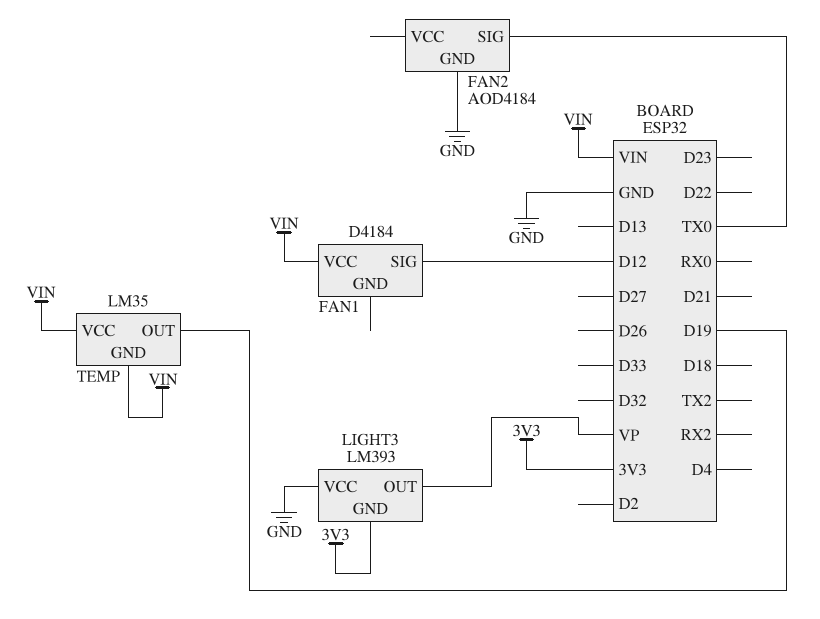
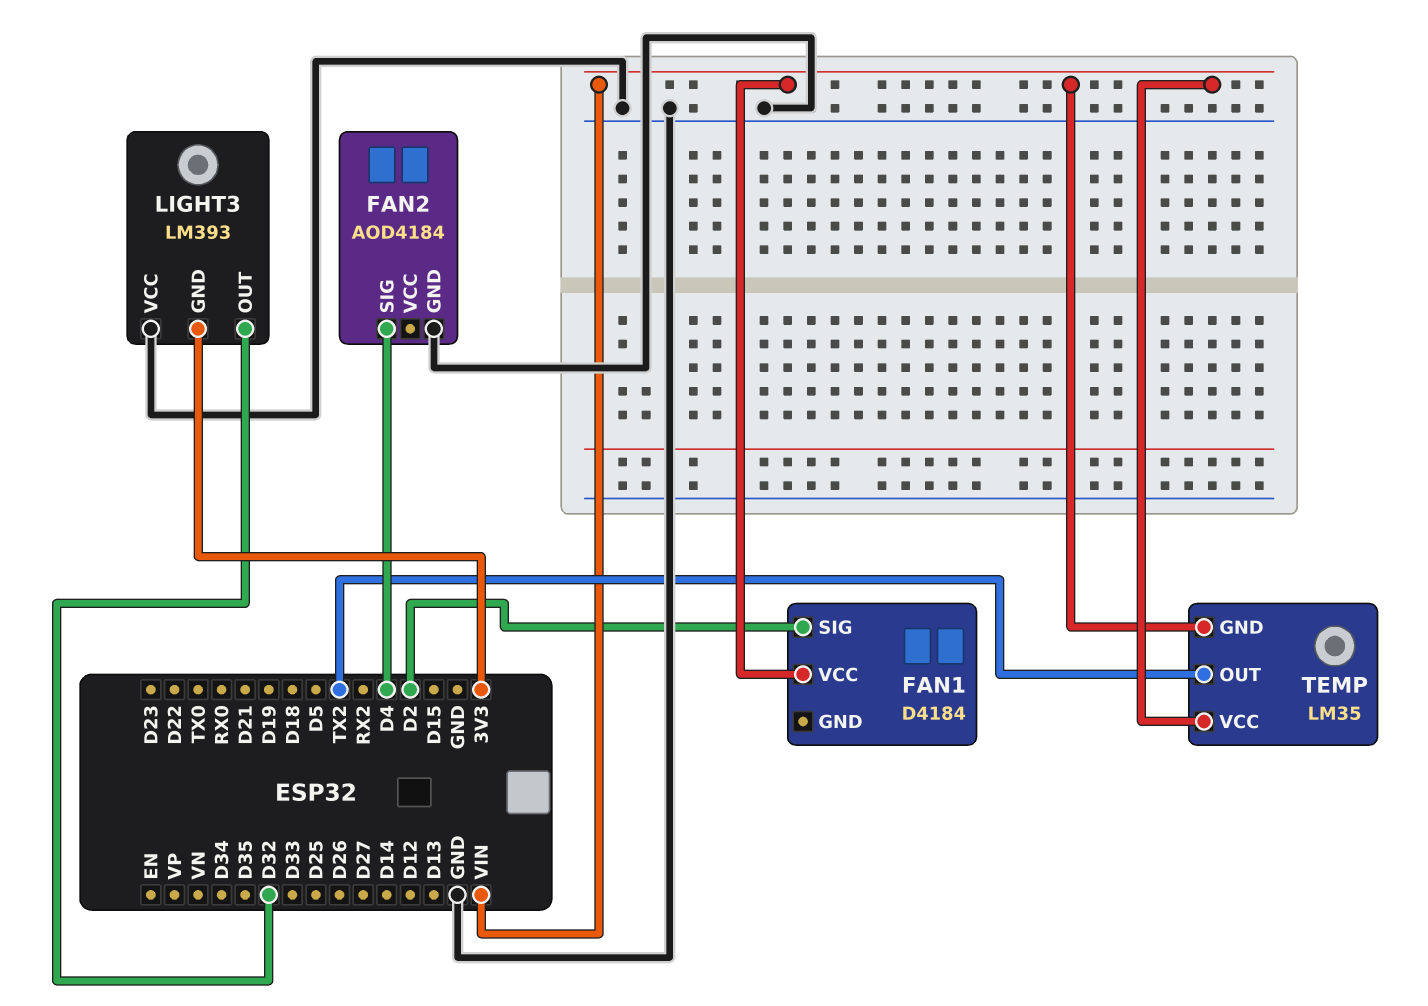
FAN1 pin SIG: D12 -> D2
FAN2 pin SIG: TX0 -> D4
LIGHT3 pin OUT: VP -> D32
TEMP pin OUT: D19 -> TX2

